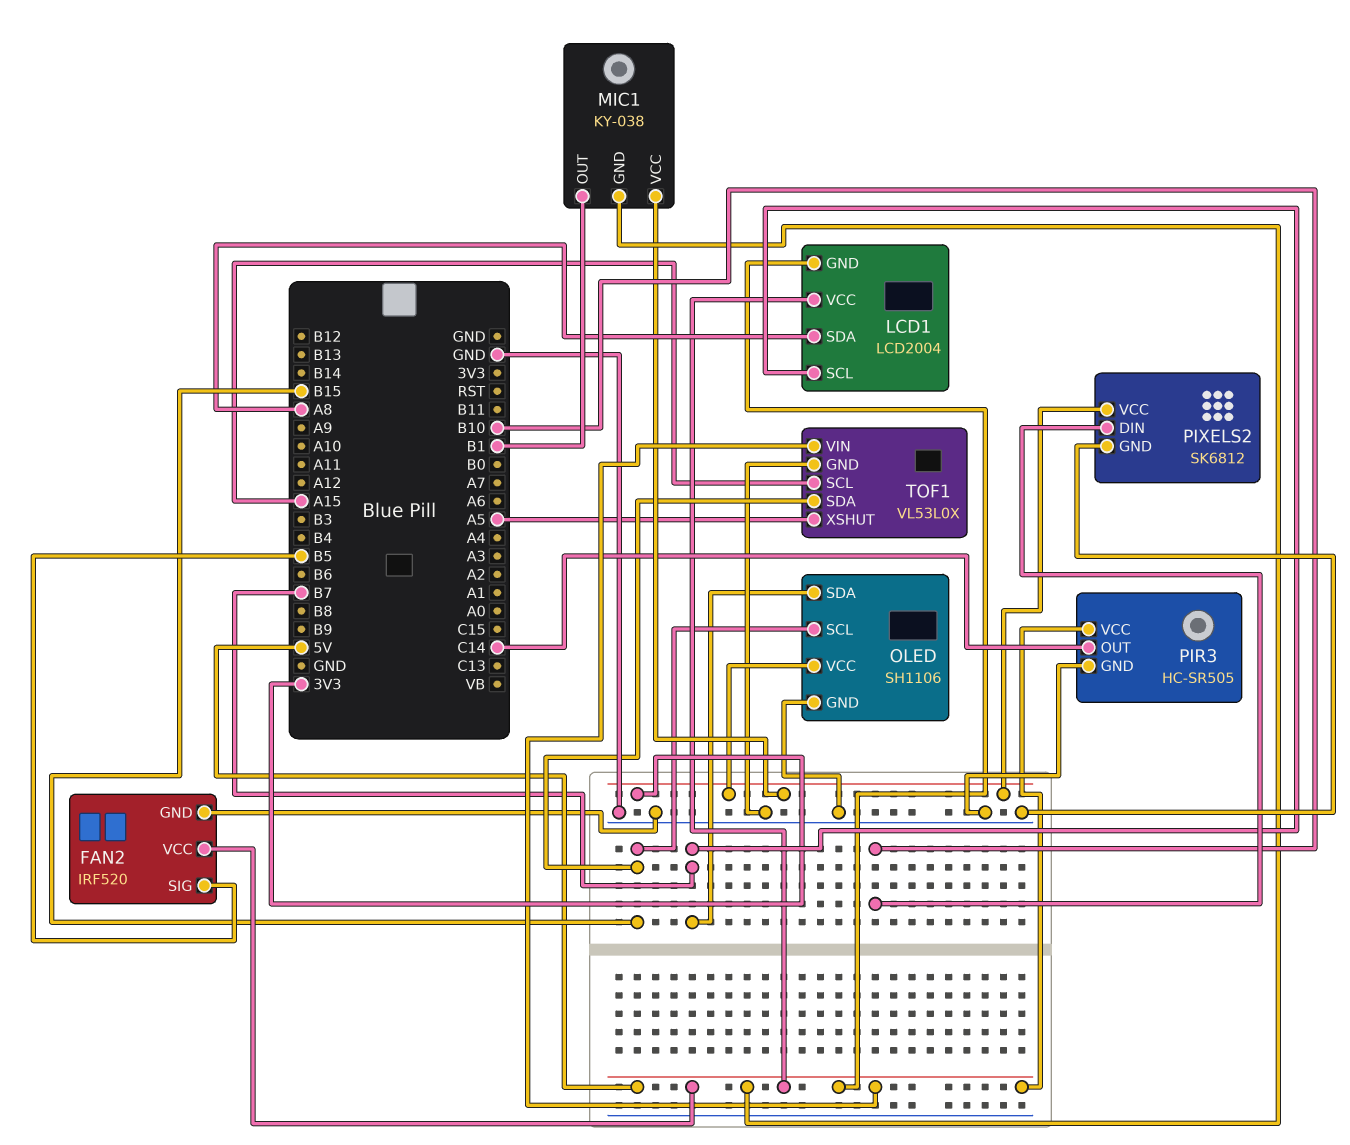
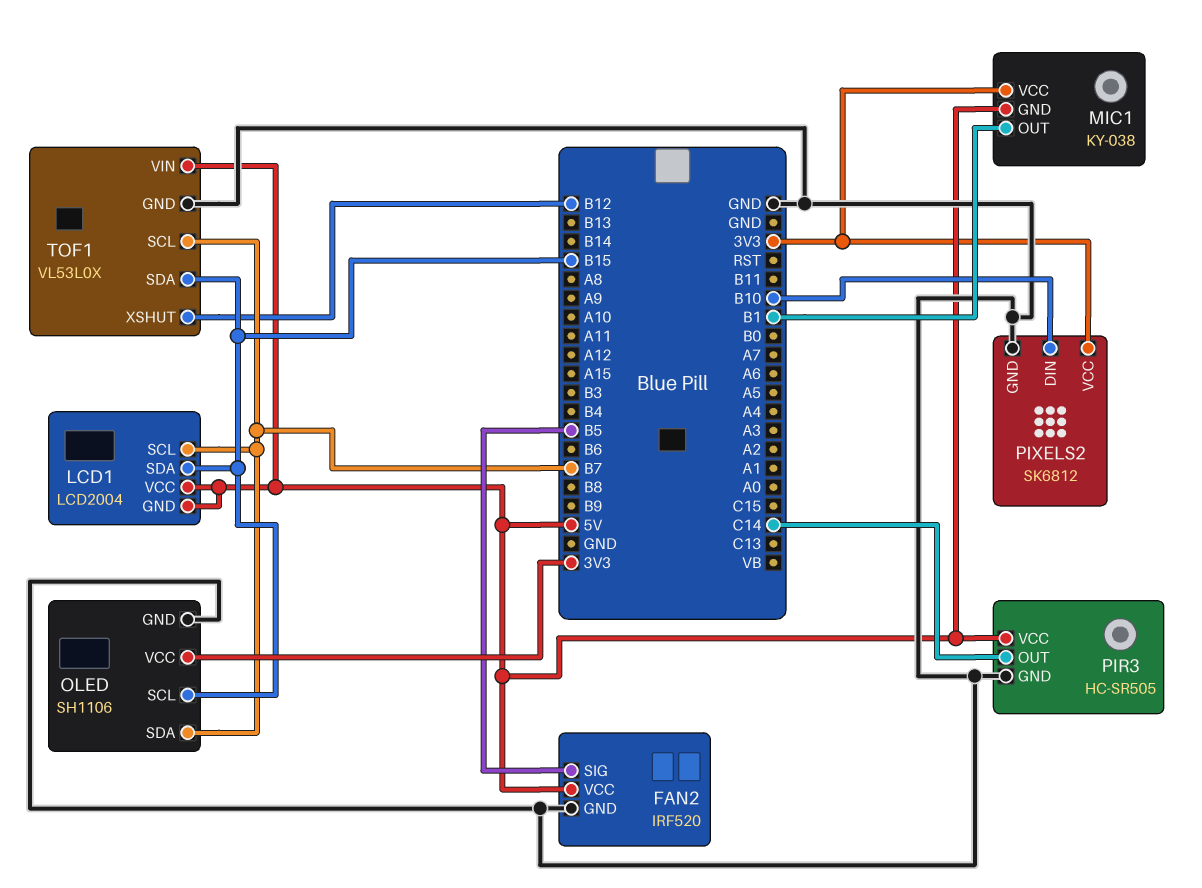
LCD1 pin SDA: A8 -> B15
TOF1 pin SCL: A15 -> B7
TOF1 pin XSHUT: A5 -> B12

